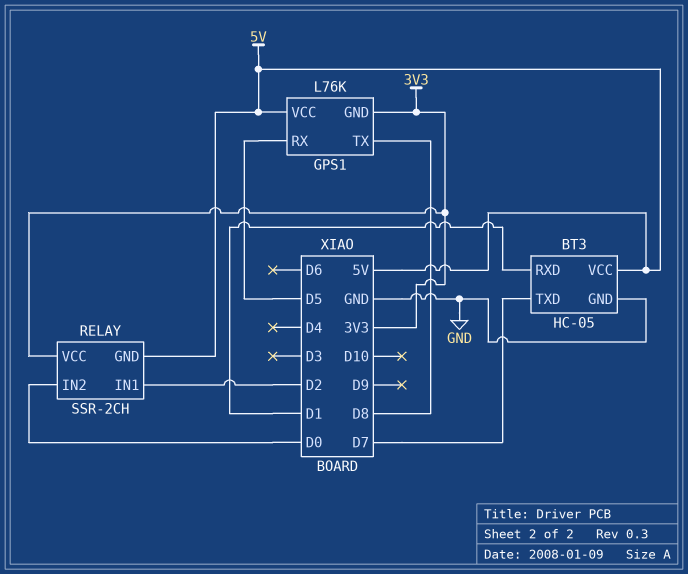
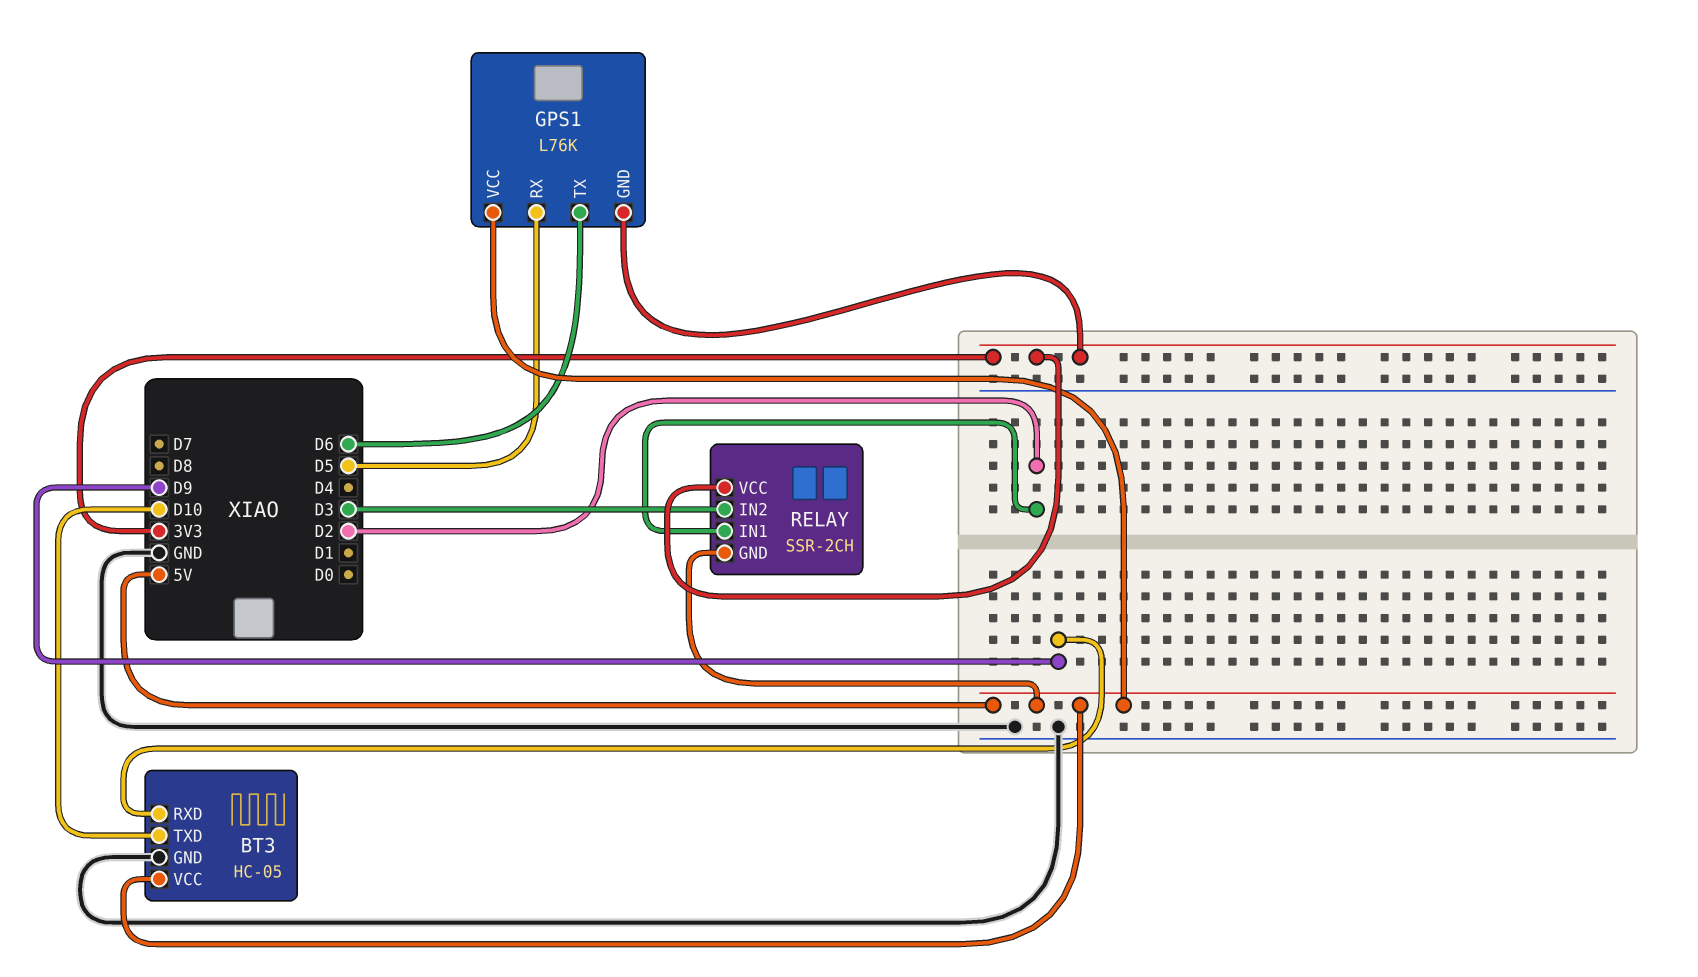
BT3 pin RXD: D1 -> D9
BT3 pin TXD: D7 -> D10
GPS1 pin TX: D8 -> D6
RELAY pin IN2: D0 -> D3

